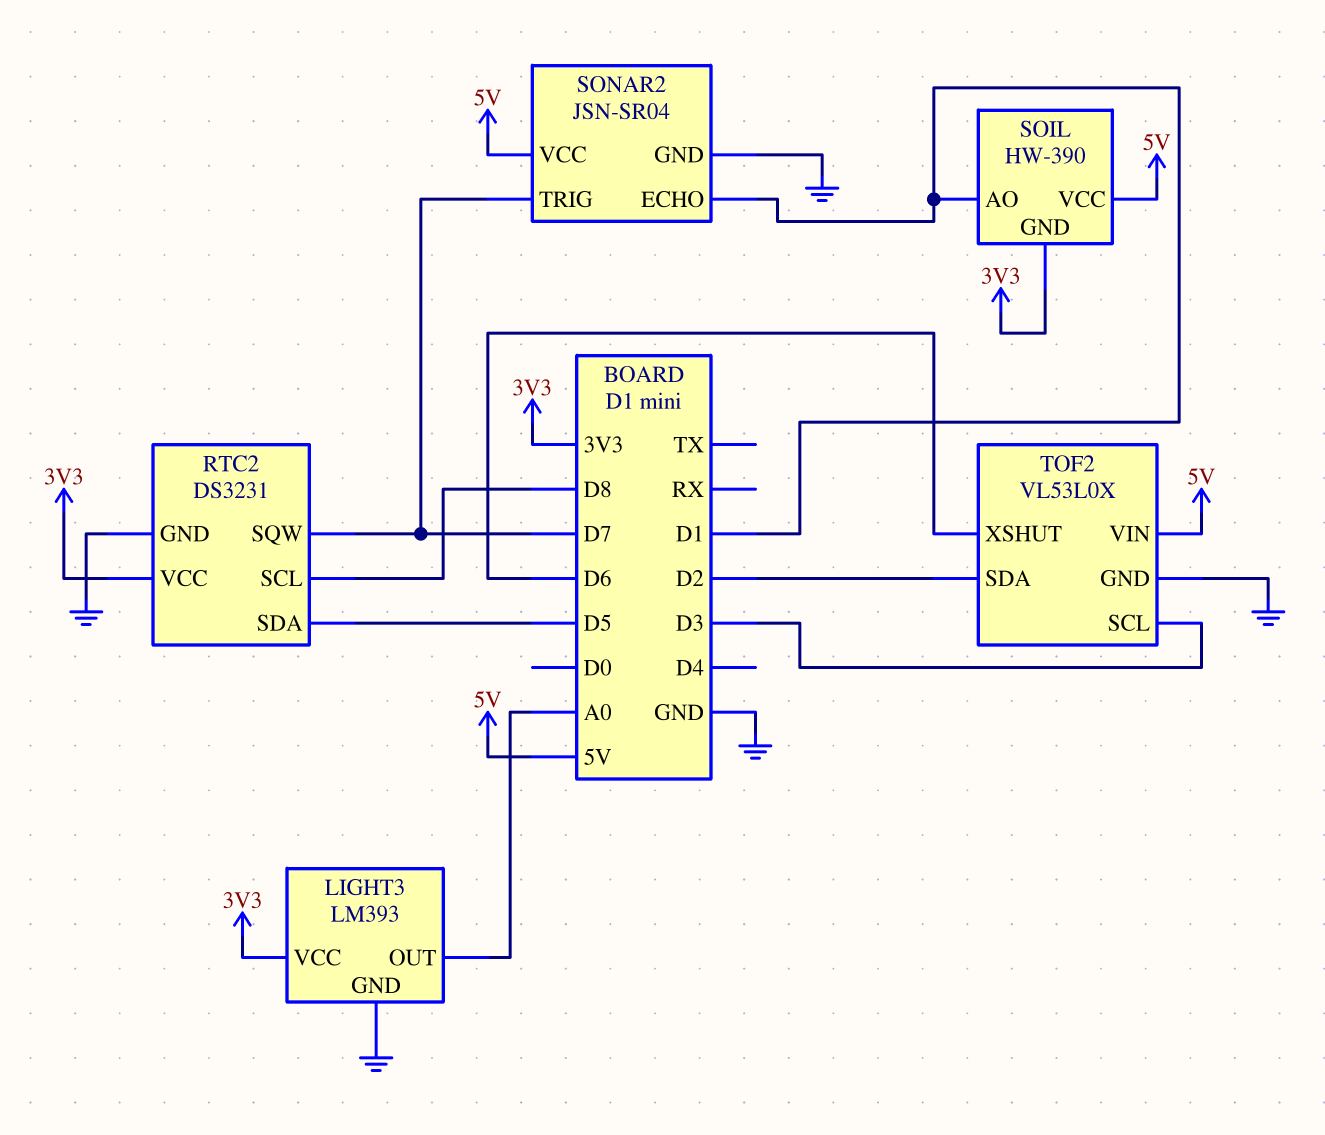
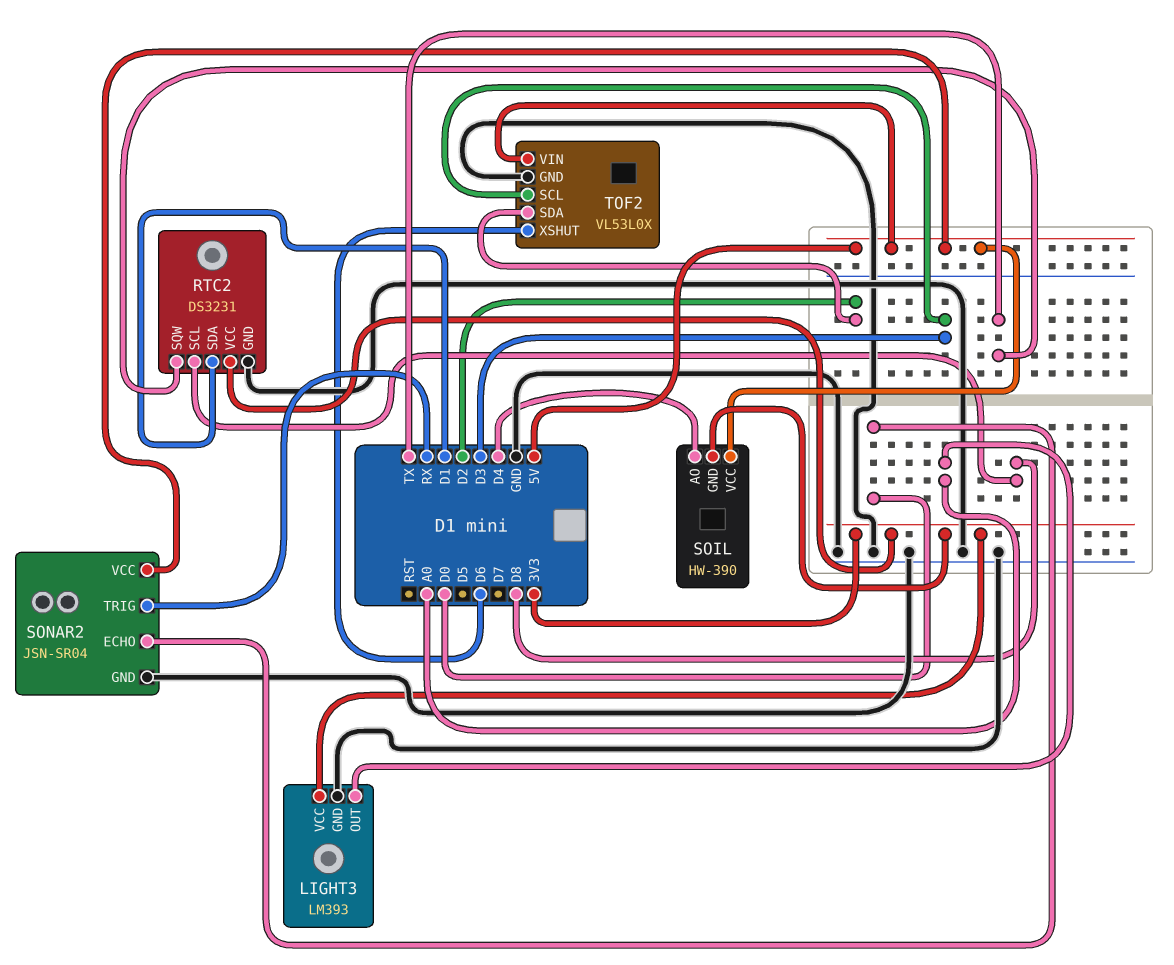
RTC2 pin SDA: D5 -> D1
RTC2 pin SQW: D7 -> TX
SOIL pin AO: D1 -> D4
SONAR2 pin ECHO: D1 -> D0
SONAR2 pin TRIG: D7 -> RX

